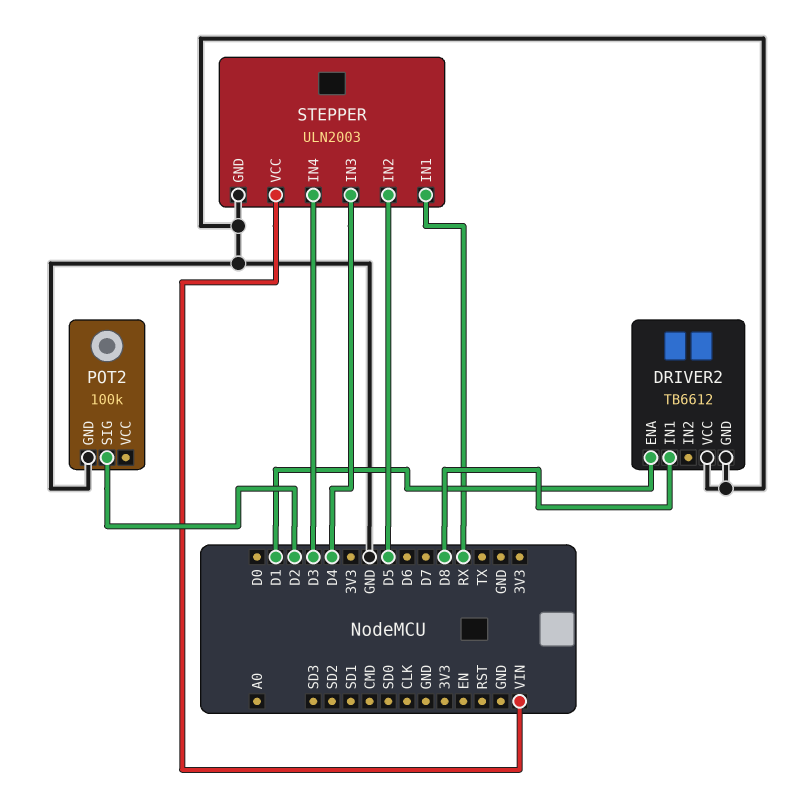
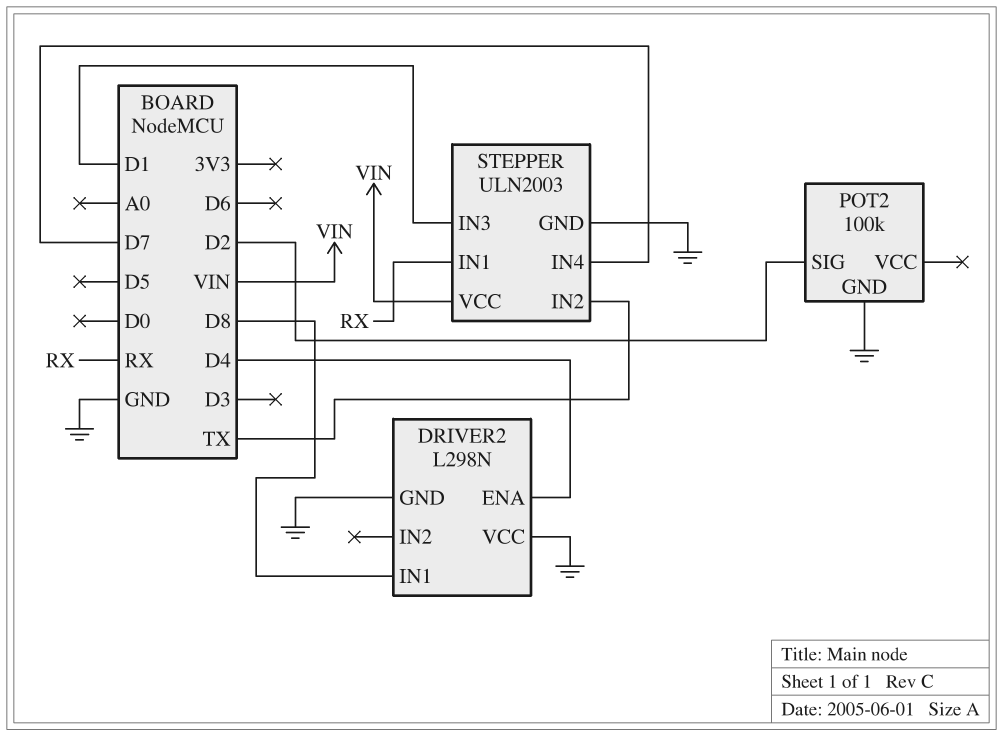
DRIVER2: TB6612 -> L298N
DRIVER2 pin ENA: D1 -> D4
STEPPER pin IN2: D5 -> TX
STEPPER pin IN3: D4 -> D1
STEPPER pin IN4: D3 -> D7

